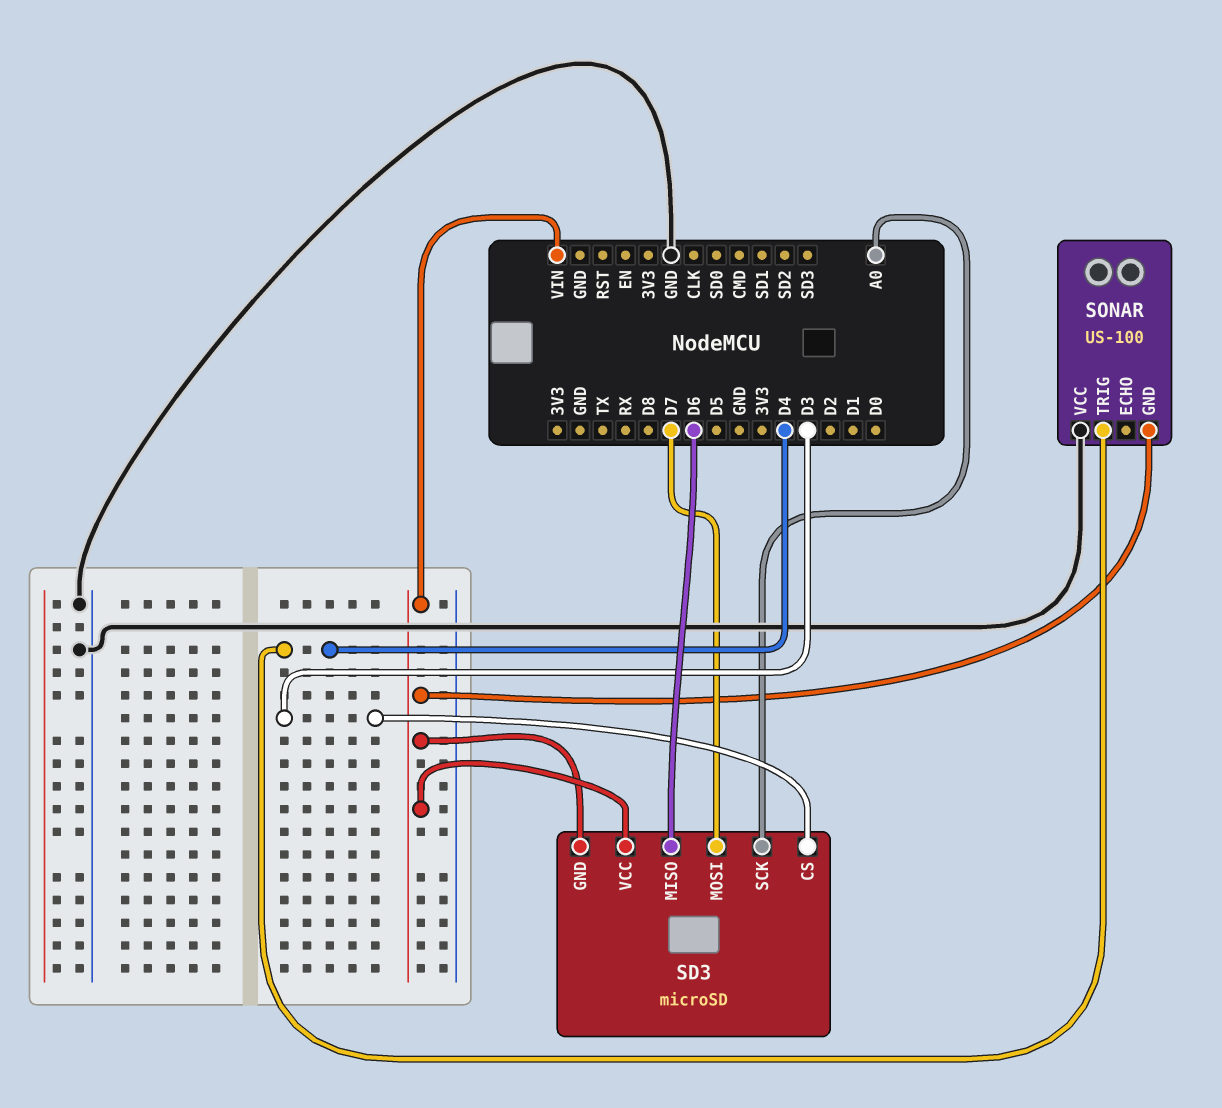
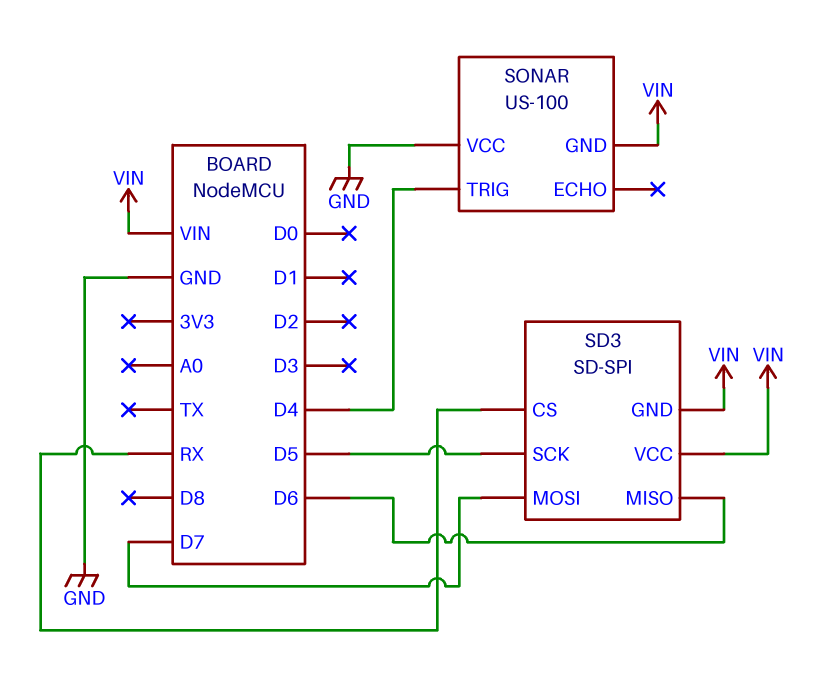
SD3: microSD -> SD-SPI
SD3 pin CS: D3 -> RX
SD3 pin SCK: A0 -> D5

